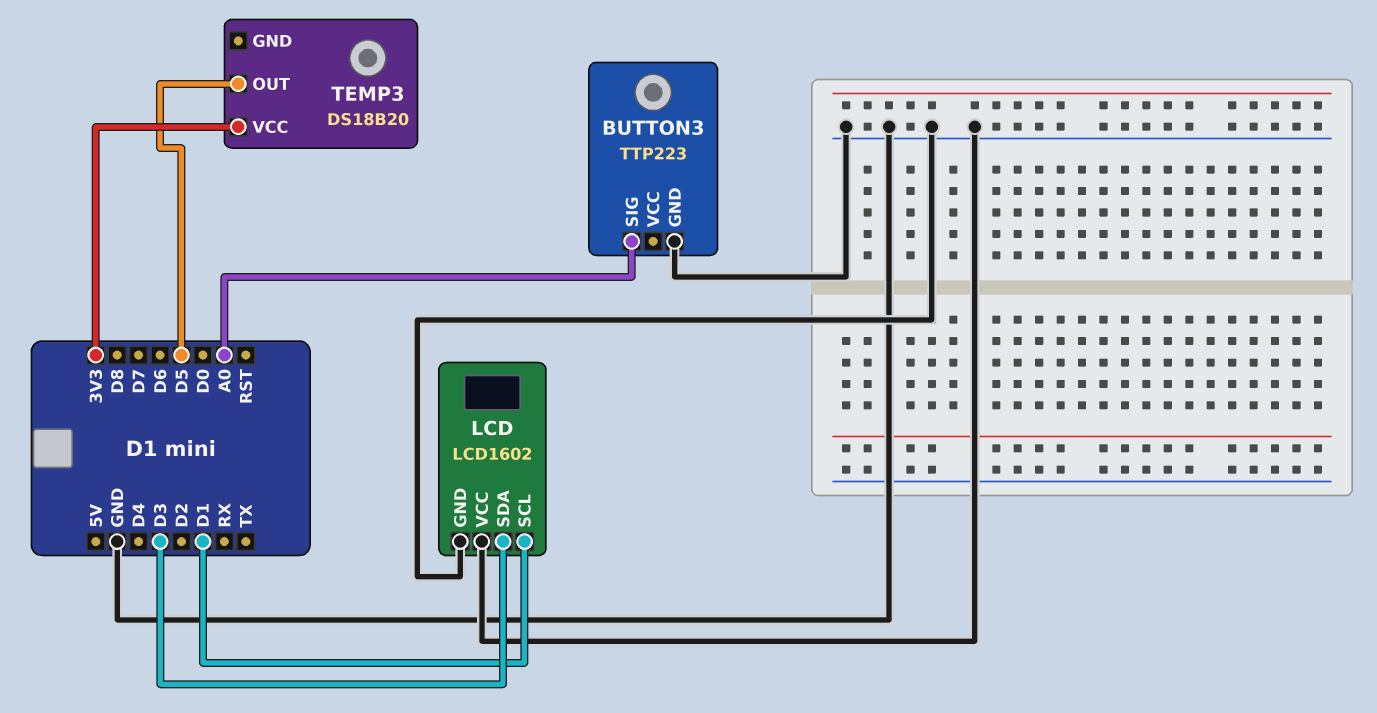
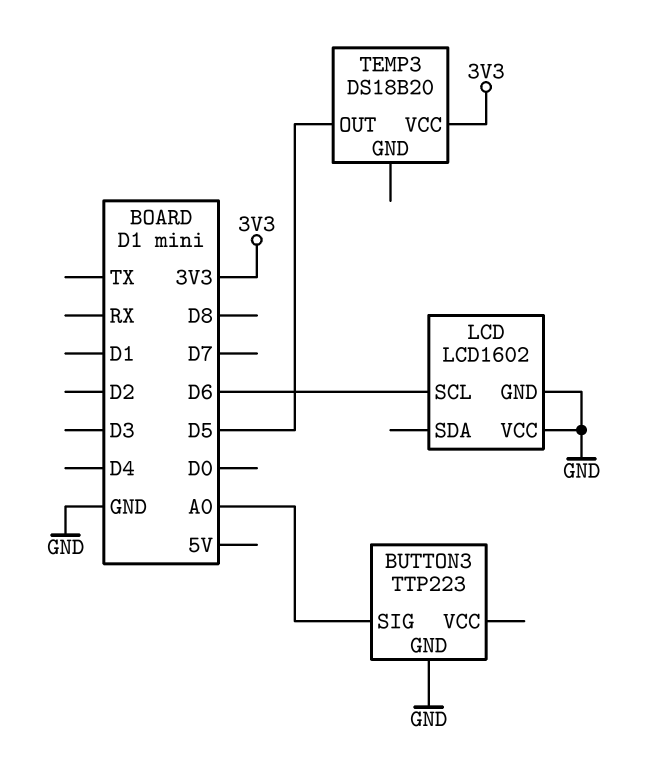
LCD pin SCL: D1 -> D6
LCD pin SDA: D3 -> none

